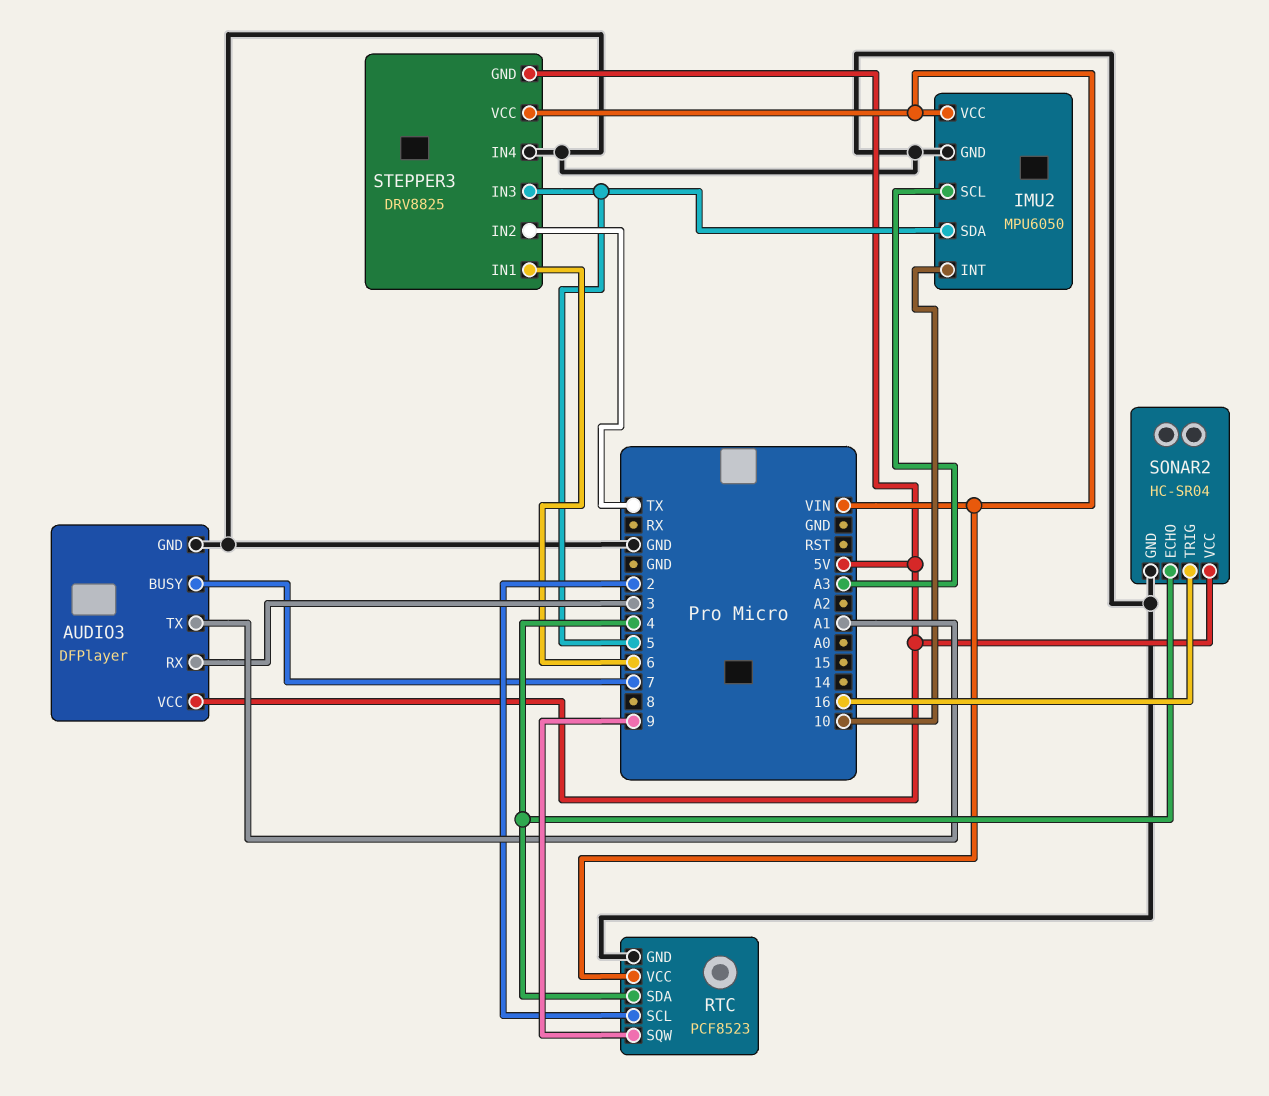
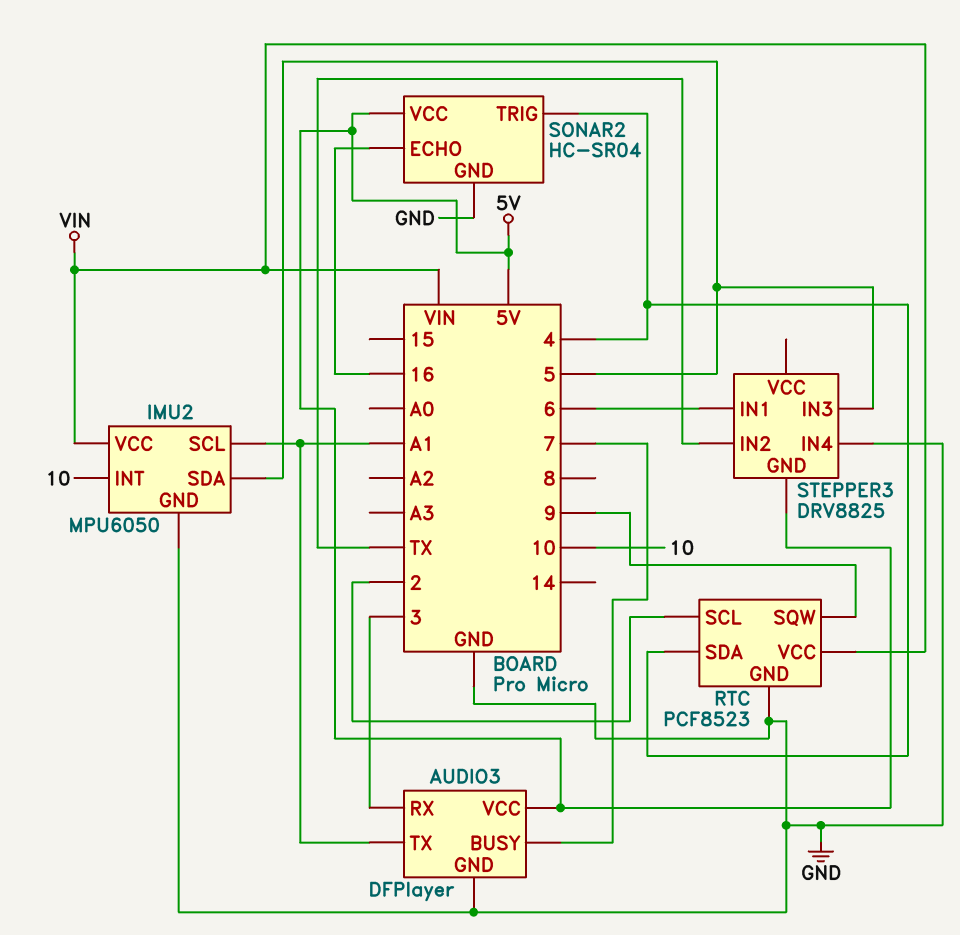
IMU2 pin SCL: A3 -> A1
SONAR2 pin ECHO: 4 -> 16
SONAR2 pin TRIG: 16 -> 4
STEPPER3 pin VCC: VIN -> none

